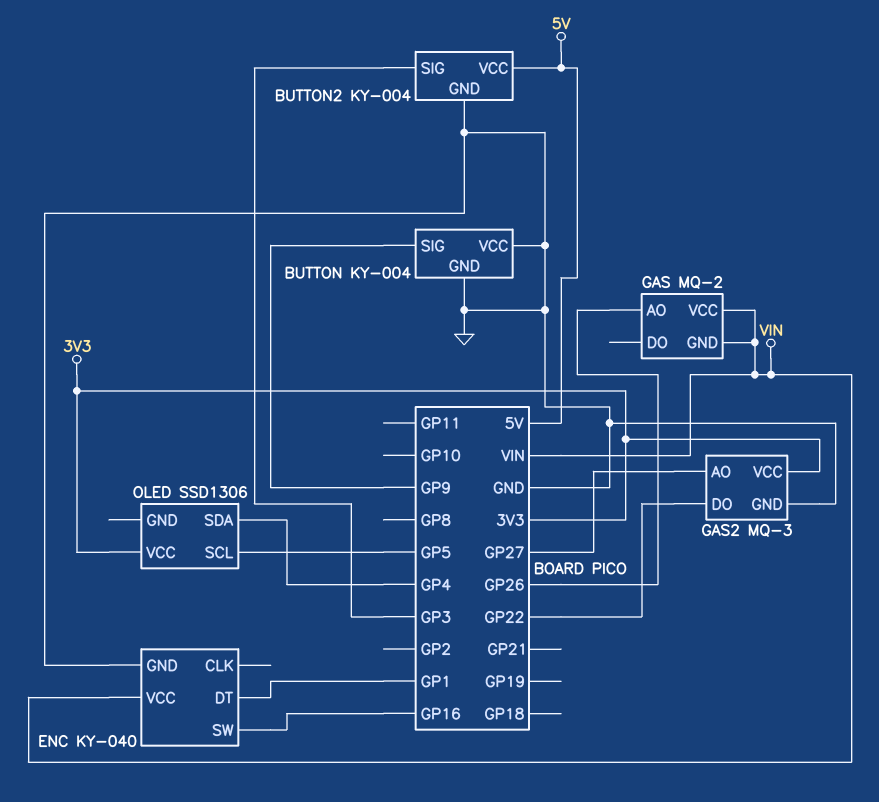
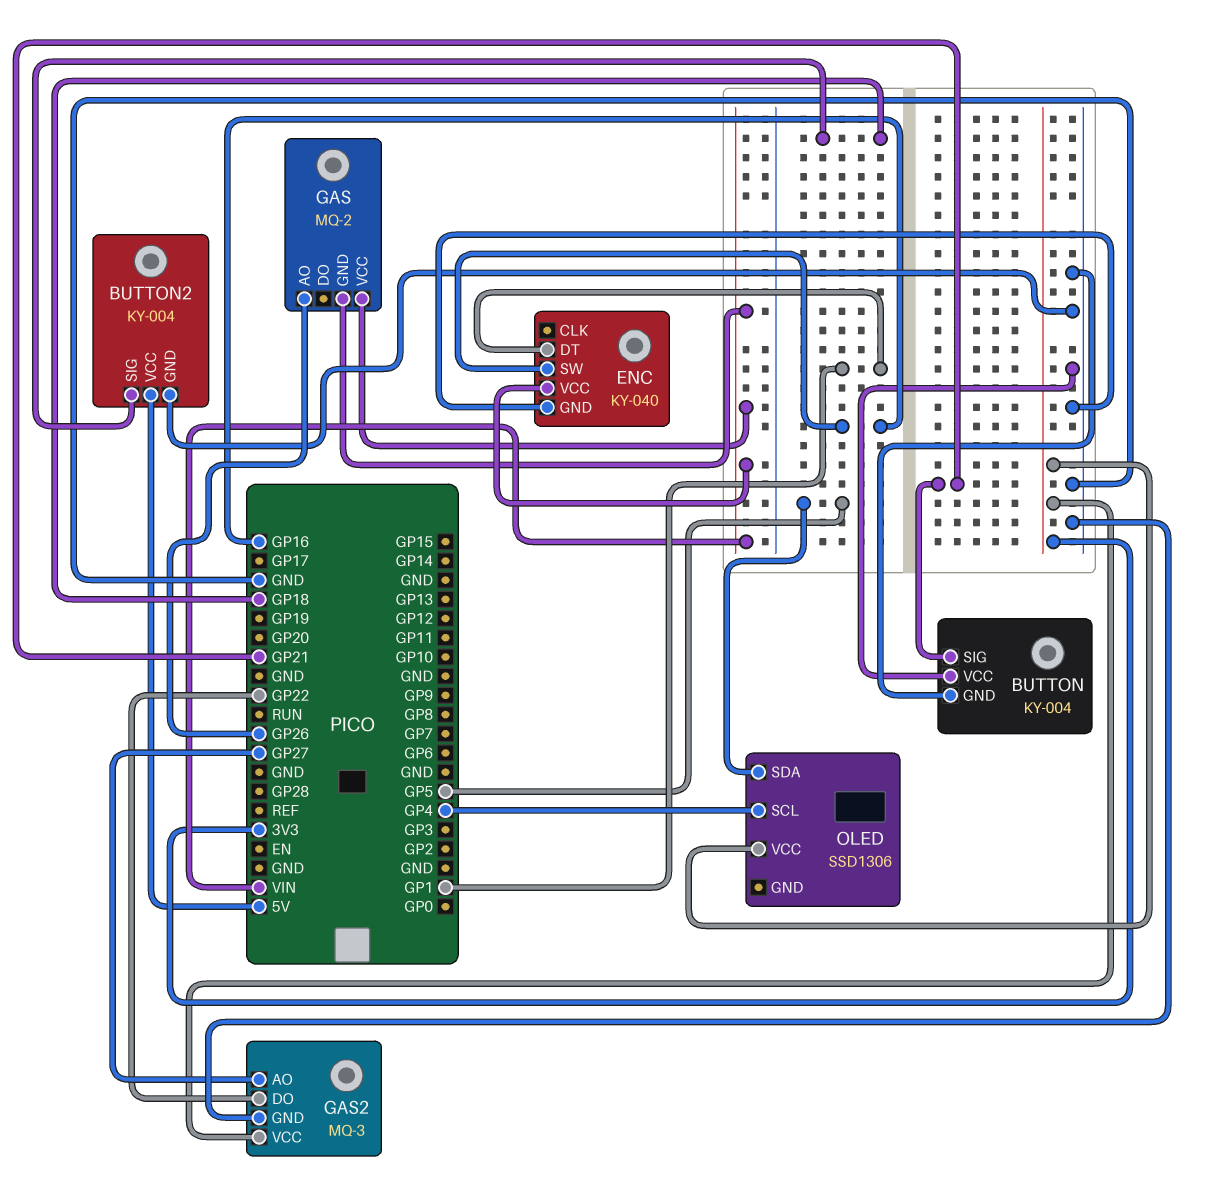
BUTTON pin SIG: GP9 -> GP21
BUTTON2 pin SIG: GP3 -> GP18
OLED pin SCL: GP5 -> GP4
OLED pin SDA: GP4 -> GP5

